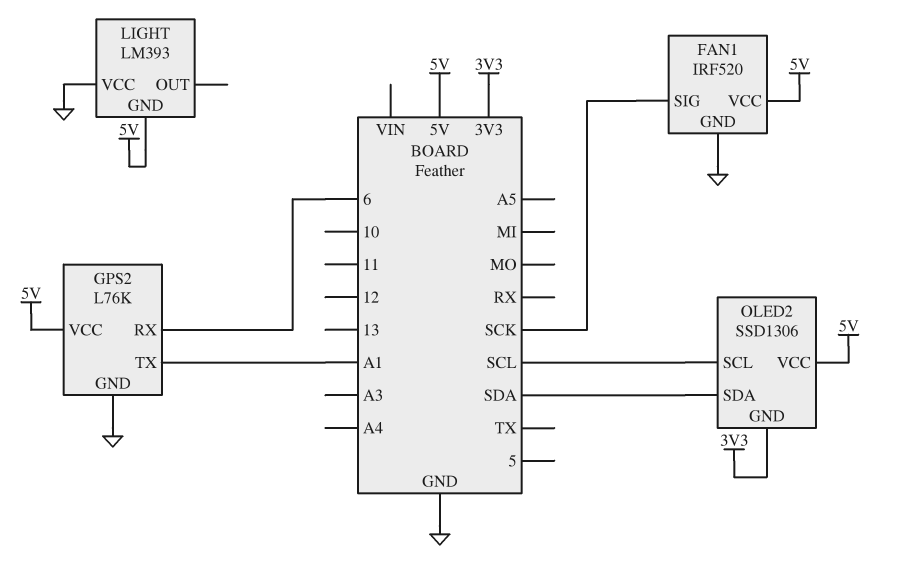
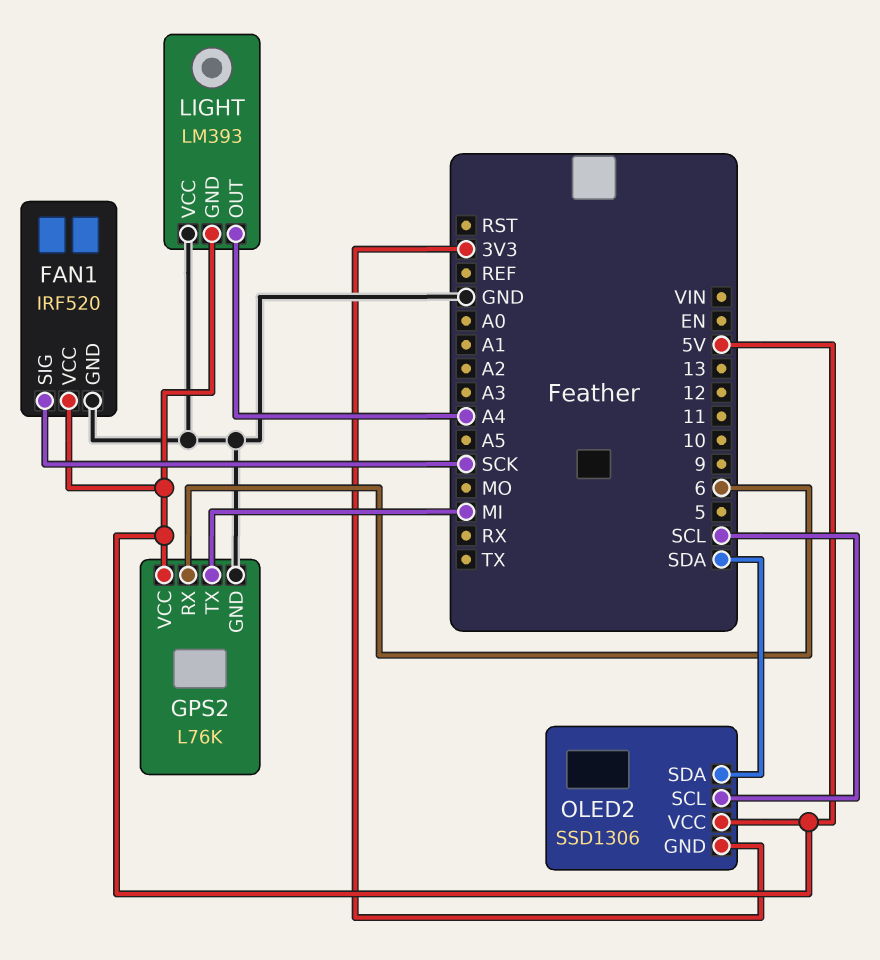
GPS2 pin TX: A1 -> MI
LIGHT pin OUT: none -> A4

